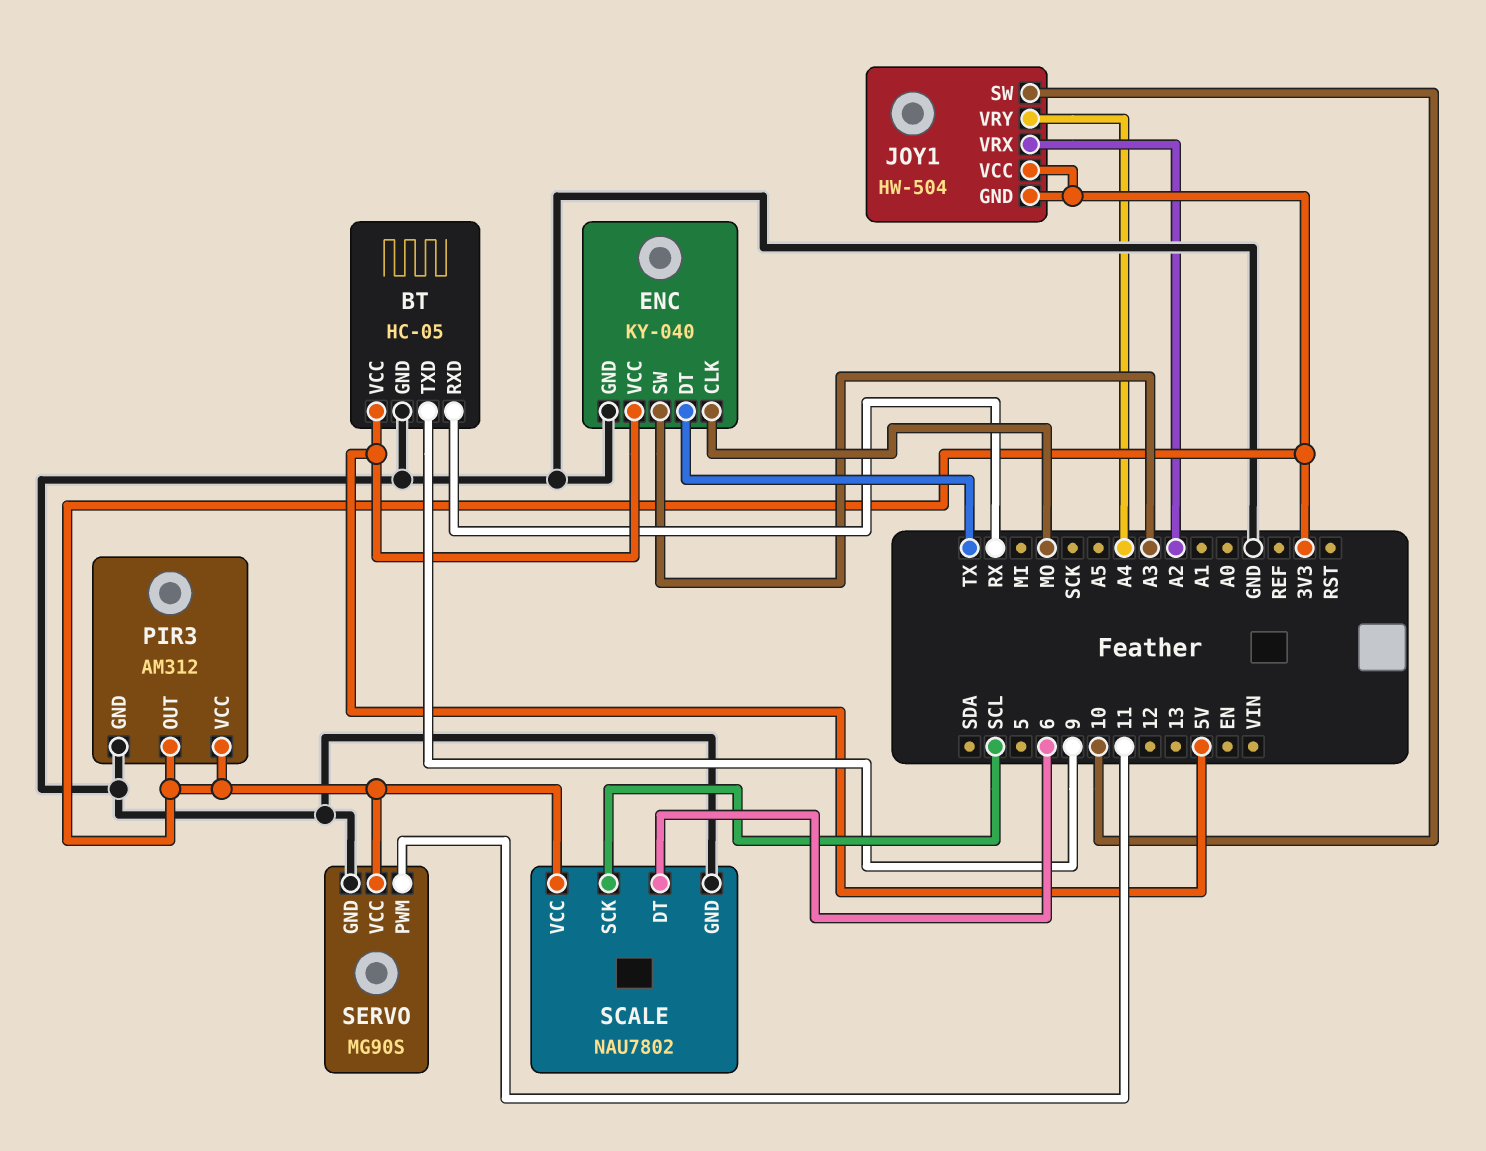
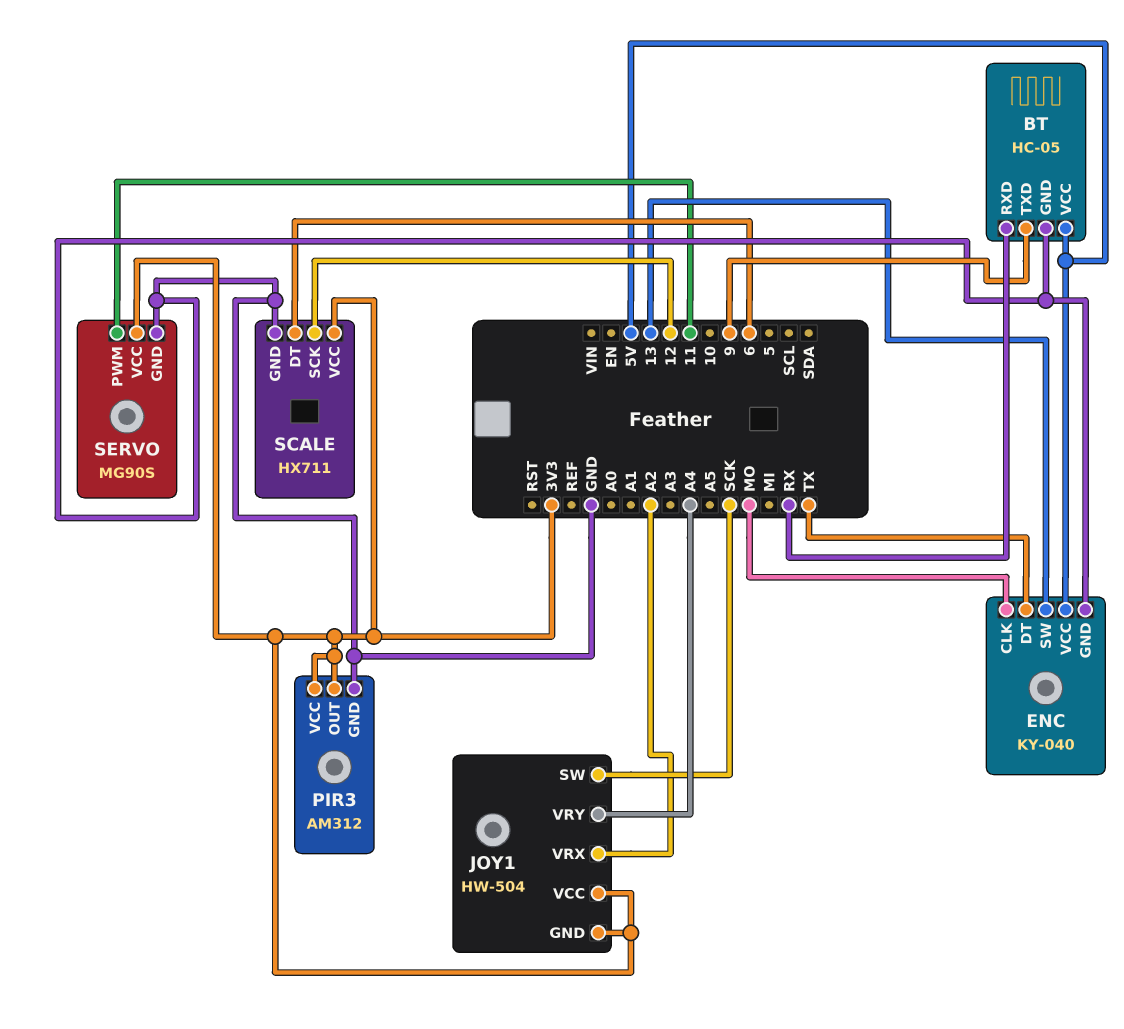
ENC pin SW: A3 -> 13
JOY1 pin SW: 10 -> SCK
SCALE: NAU7802 -> HX711
SCALE pin SCK: SCL -> 12

